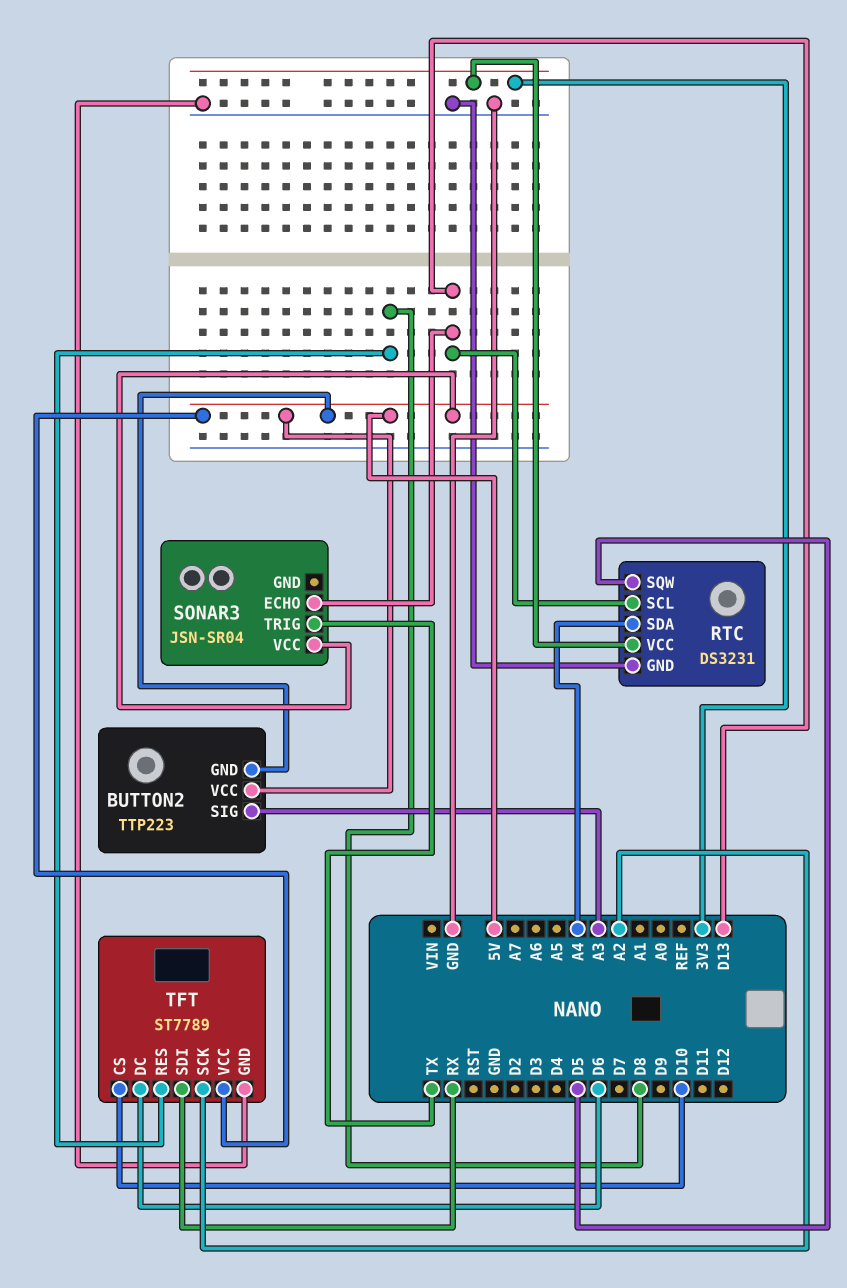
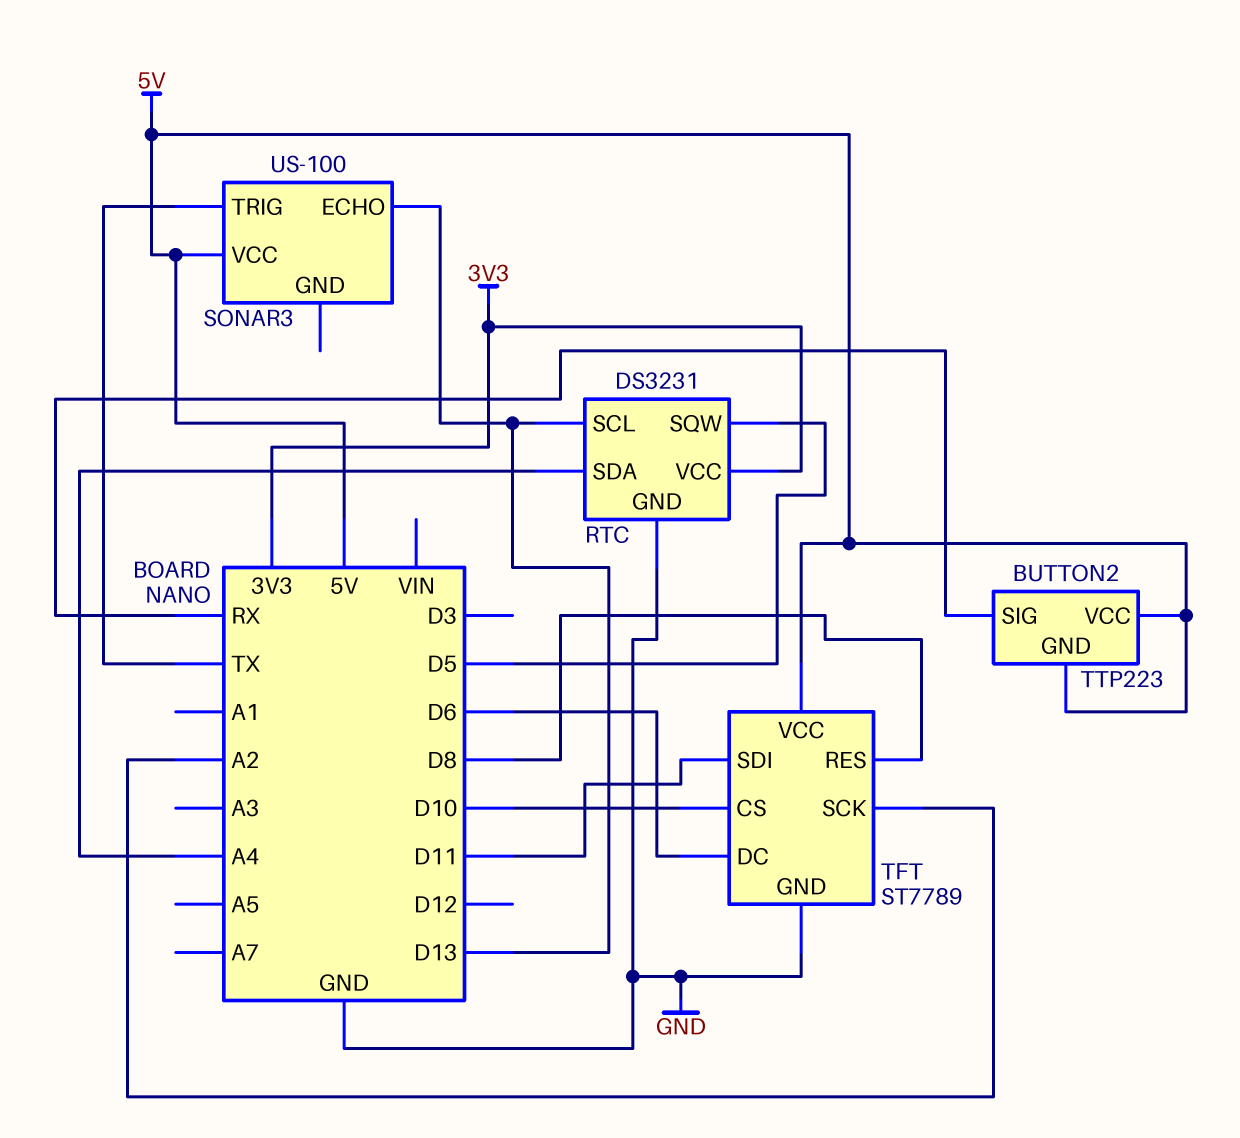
BUTTON2 pin SIG: A3 -> RX
SONAR3: JSN-SR04 -> US-100
TFT pin SDI: RX -> D11

